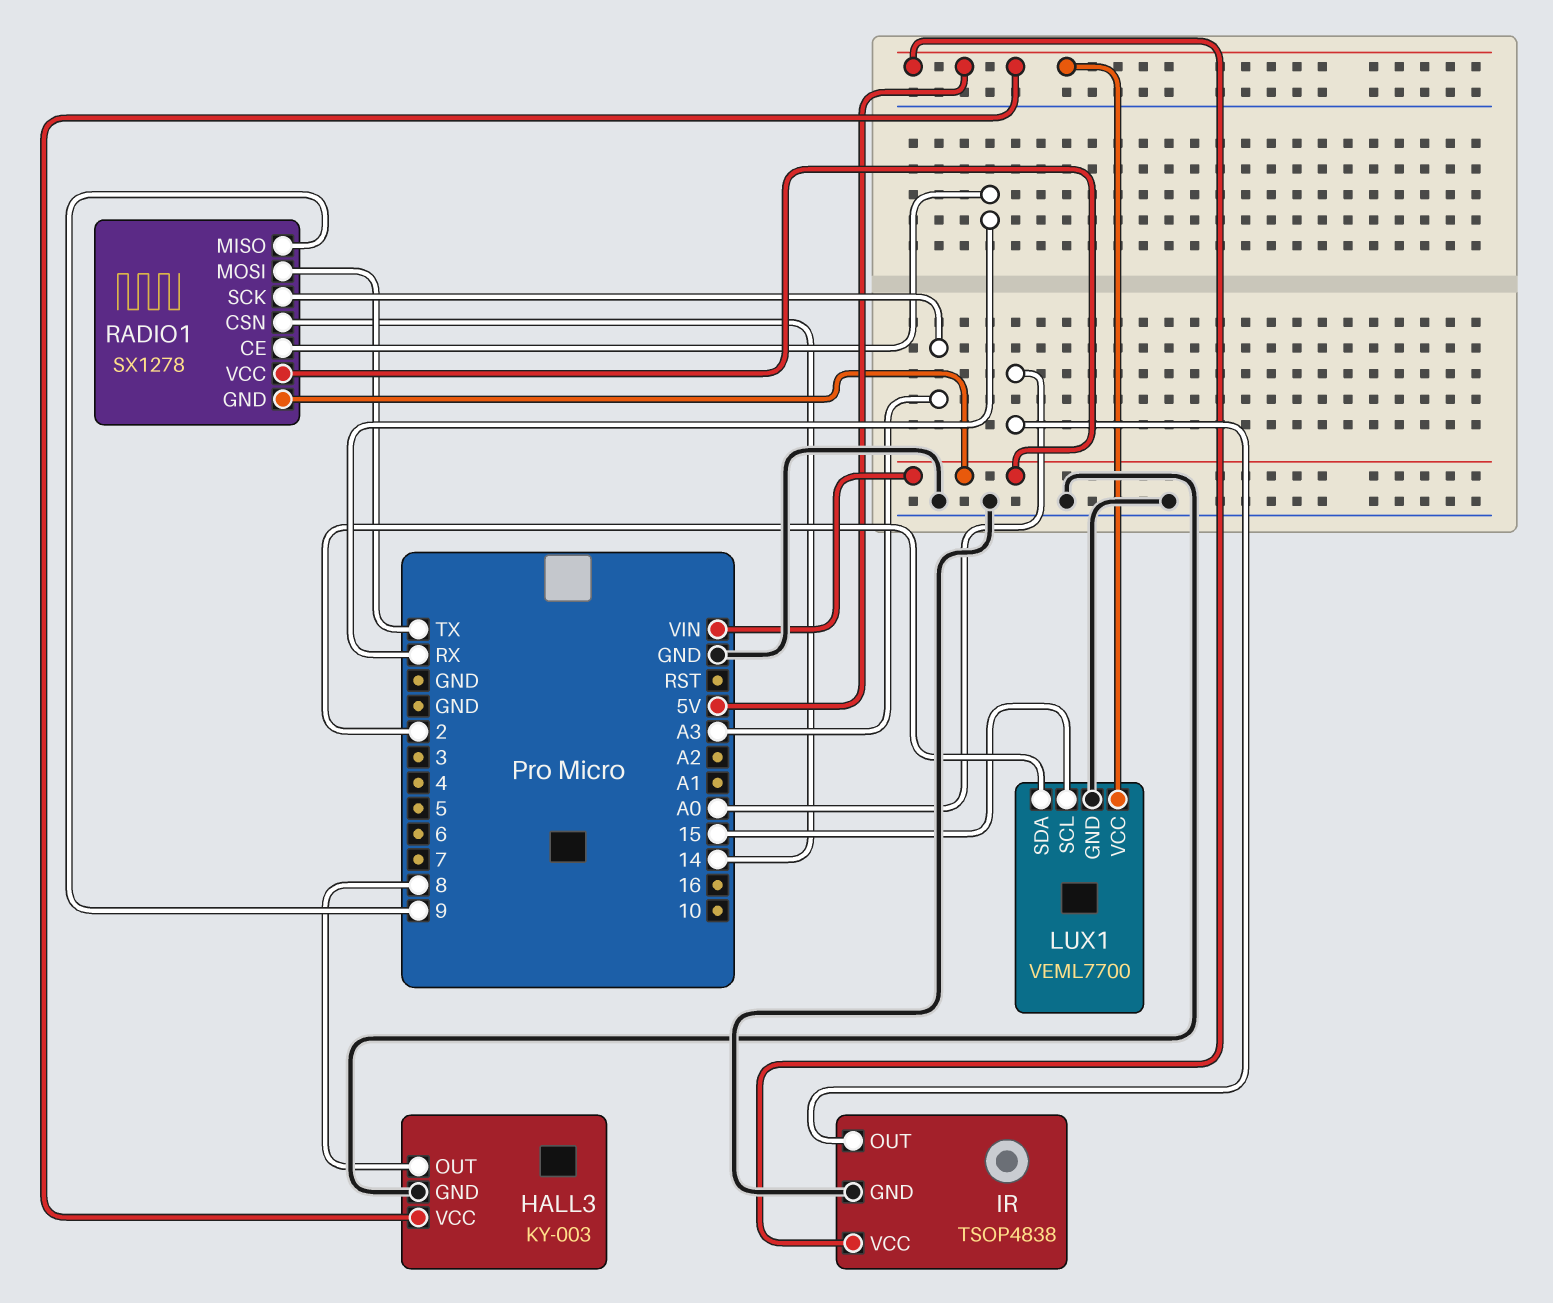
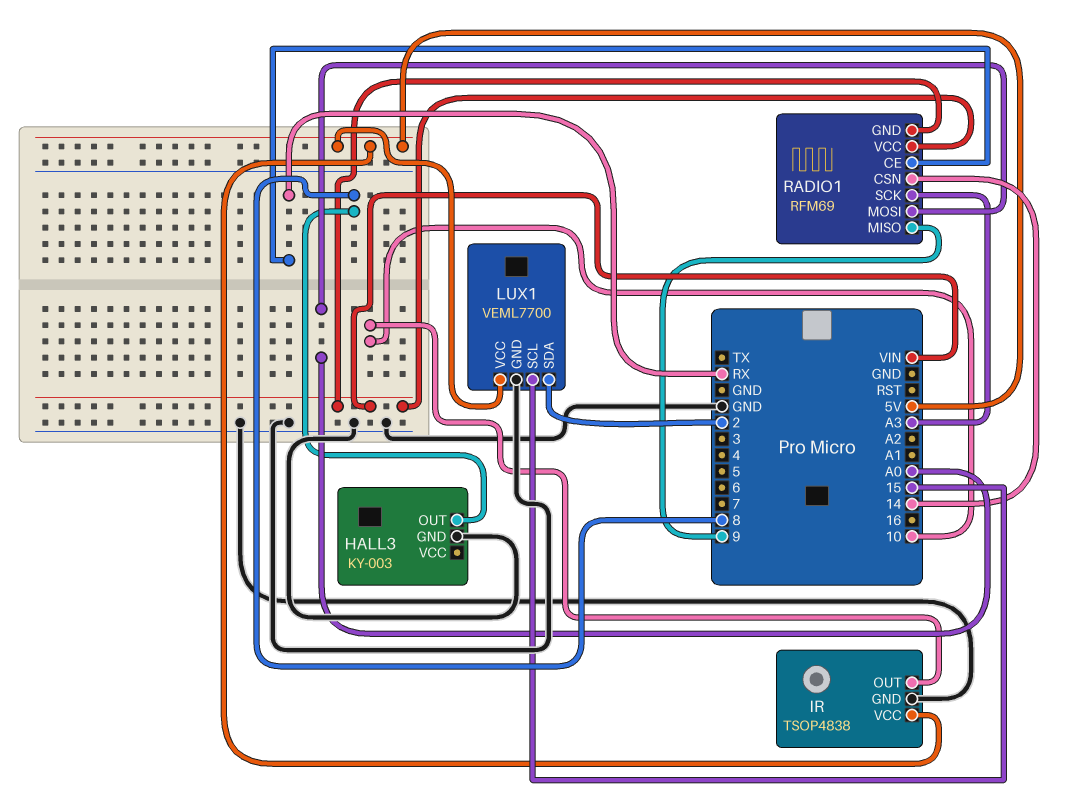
HALL3 pin VCC: 5V -> none
IR pin OUT: A0 -> 10
RADIO1: SX1278 -> RFM69
RADIO1 pin MOSI: TX -> A0

